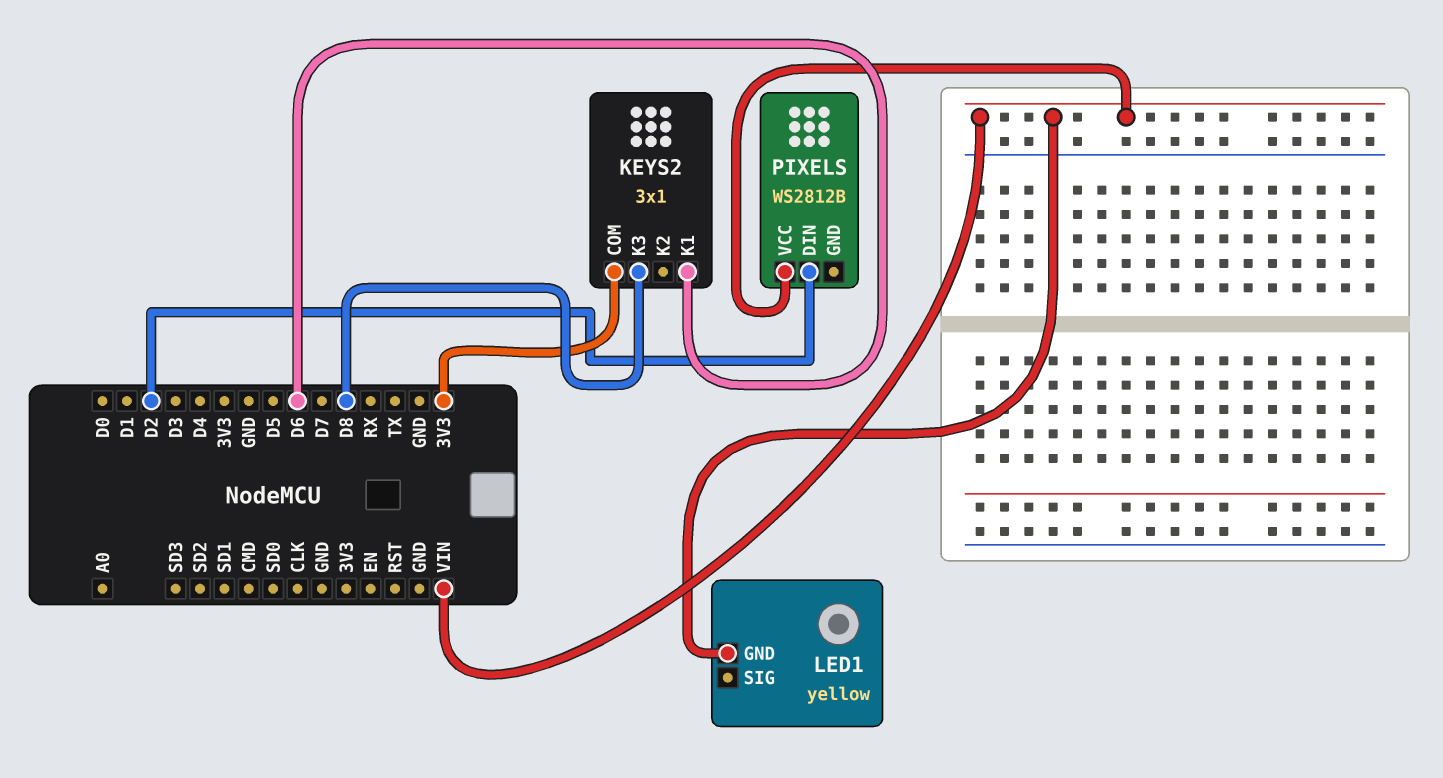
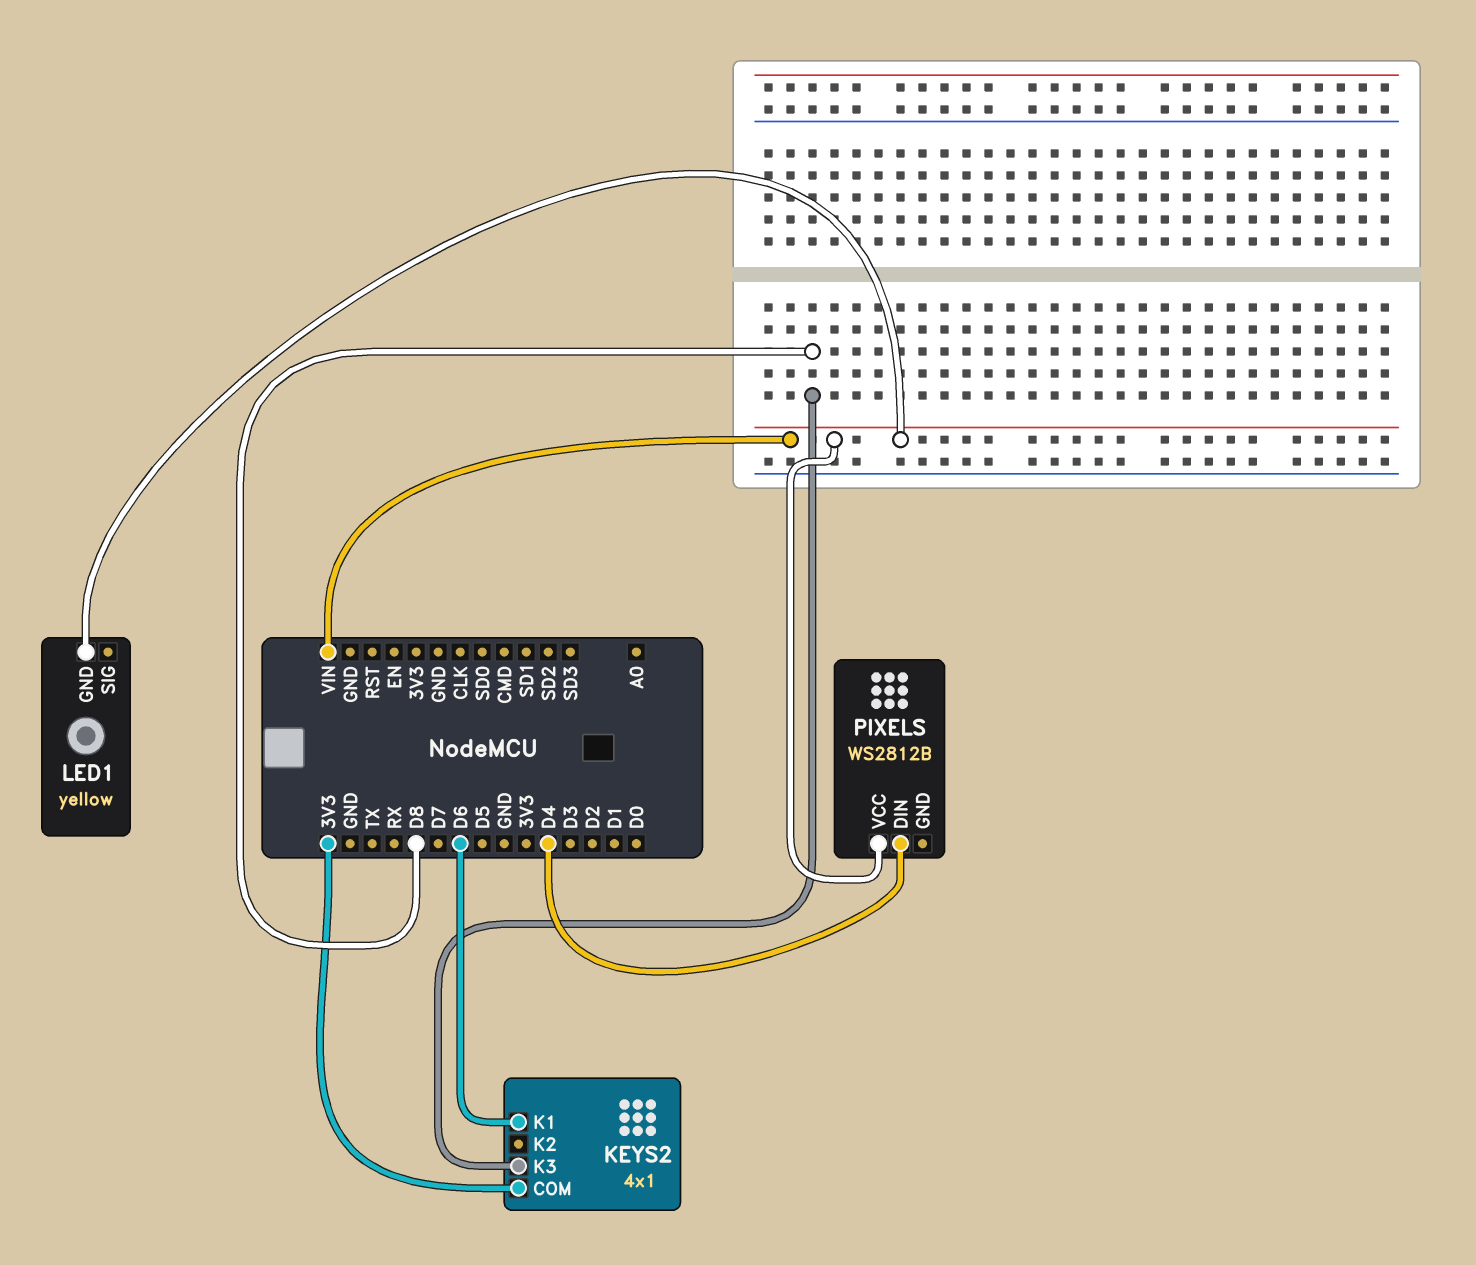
KEYS2: 3x1 -> 4x1
PIXELS pin DIN: D2 -> D4

